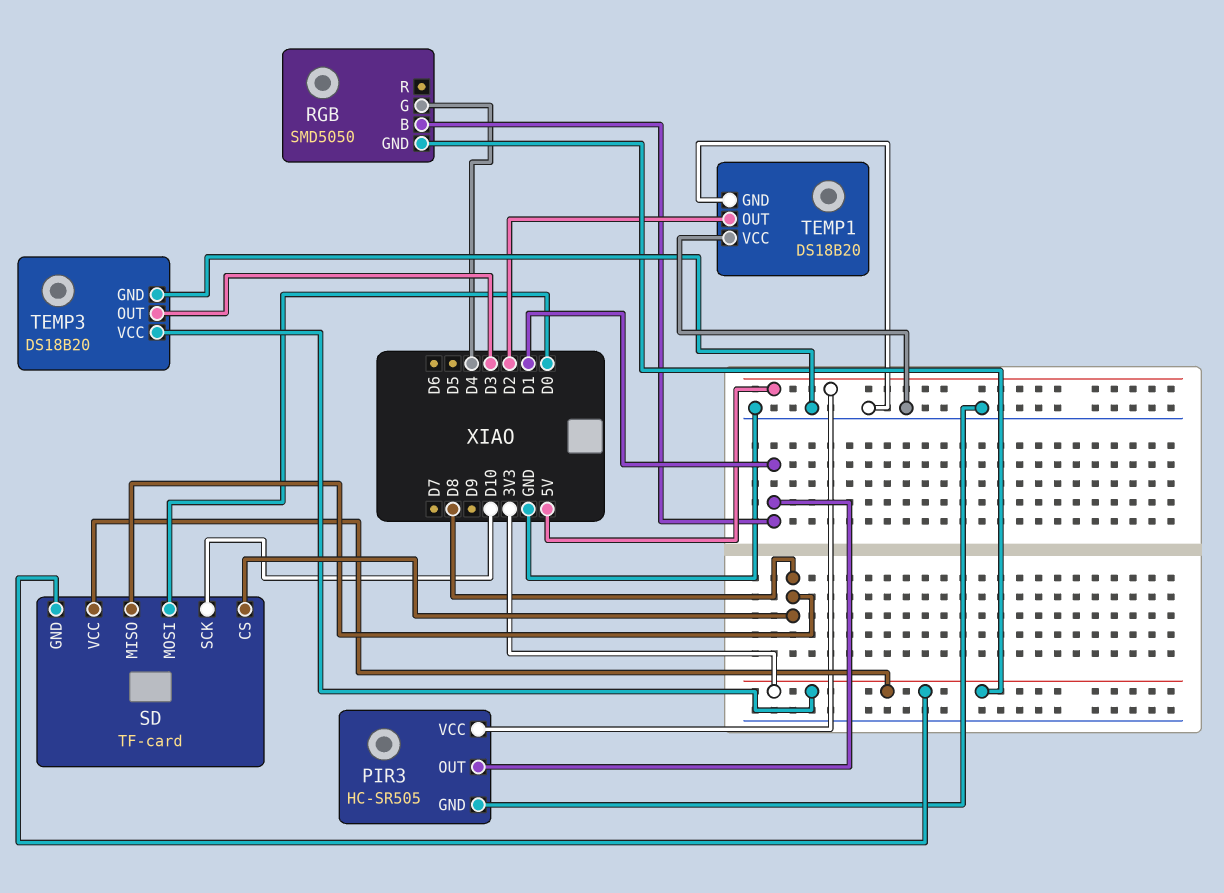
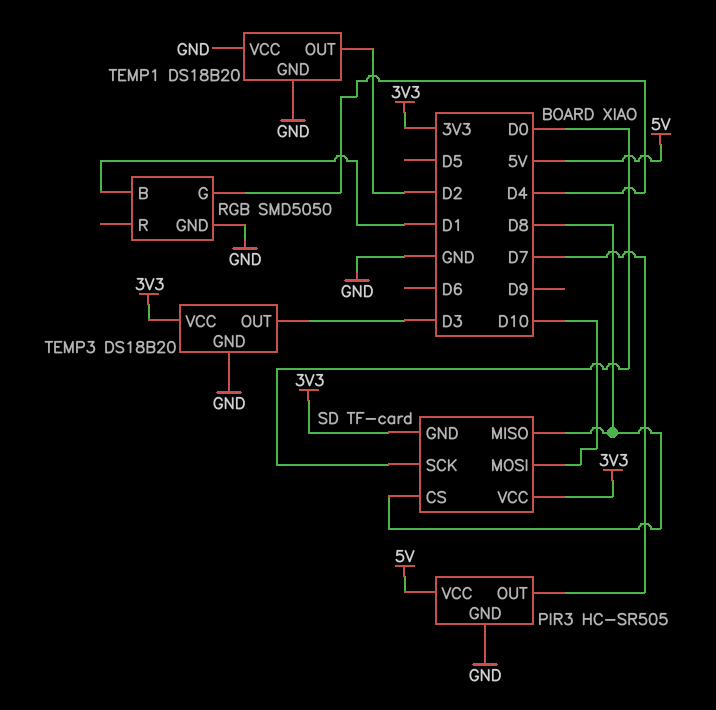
PIR3 pin OUT: D1 -> D7
RGB pin GND: 3V3 -> GND
SD pin MOSI: D0 -> D10
SD pin SCK: D10 -> D0

